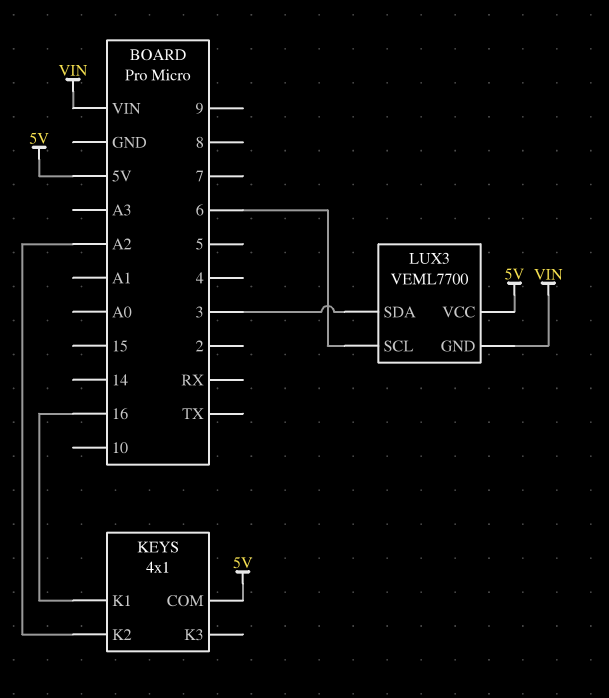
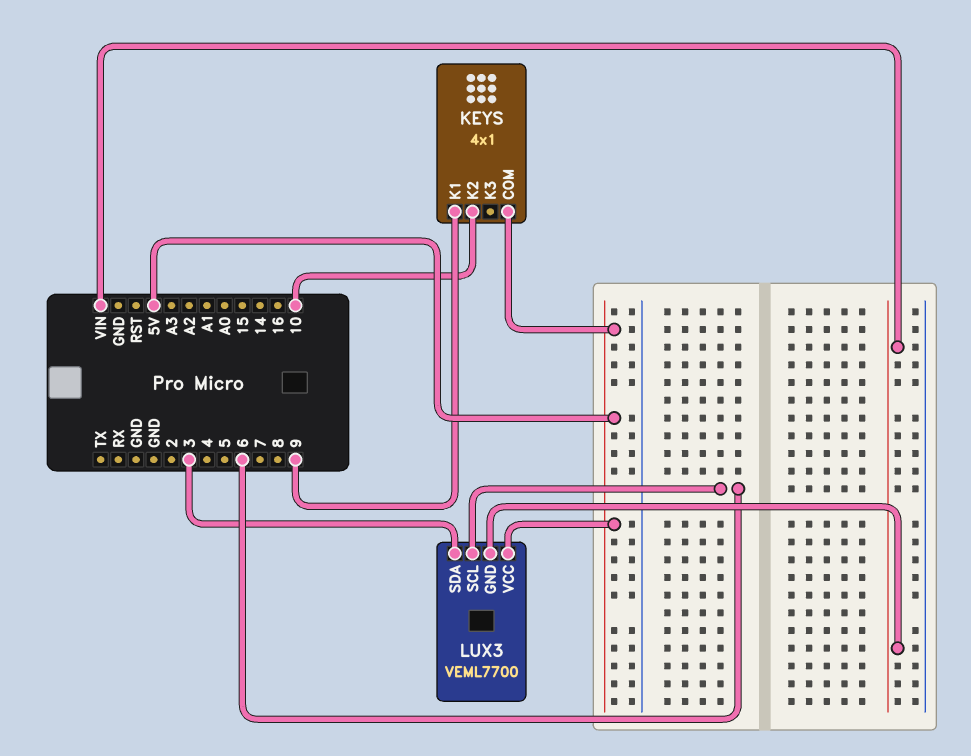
KEYS pin K1: 16 -> 9
KEYS pin K2: A2 -> 10

